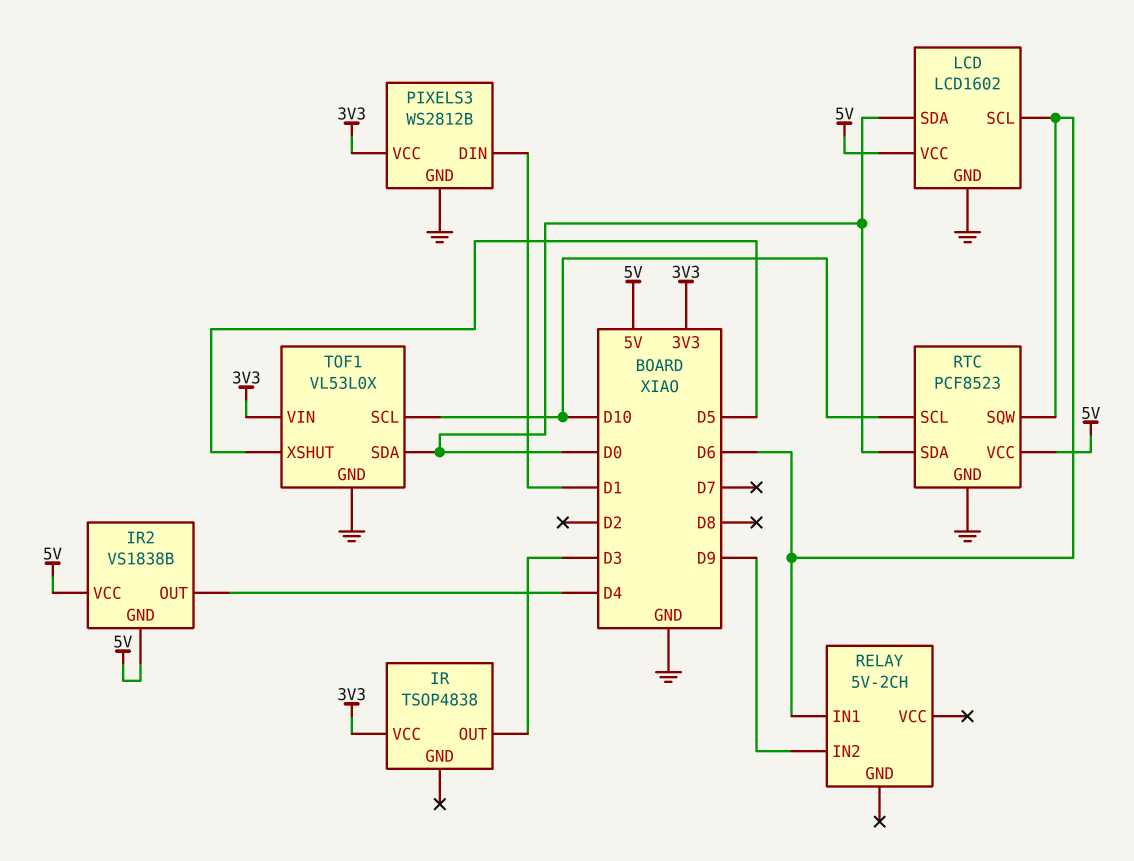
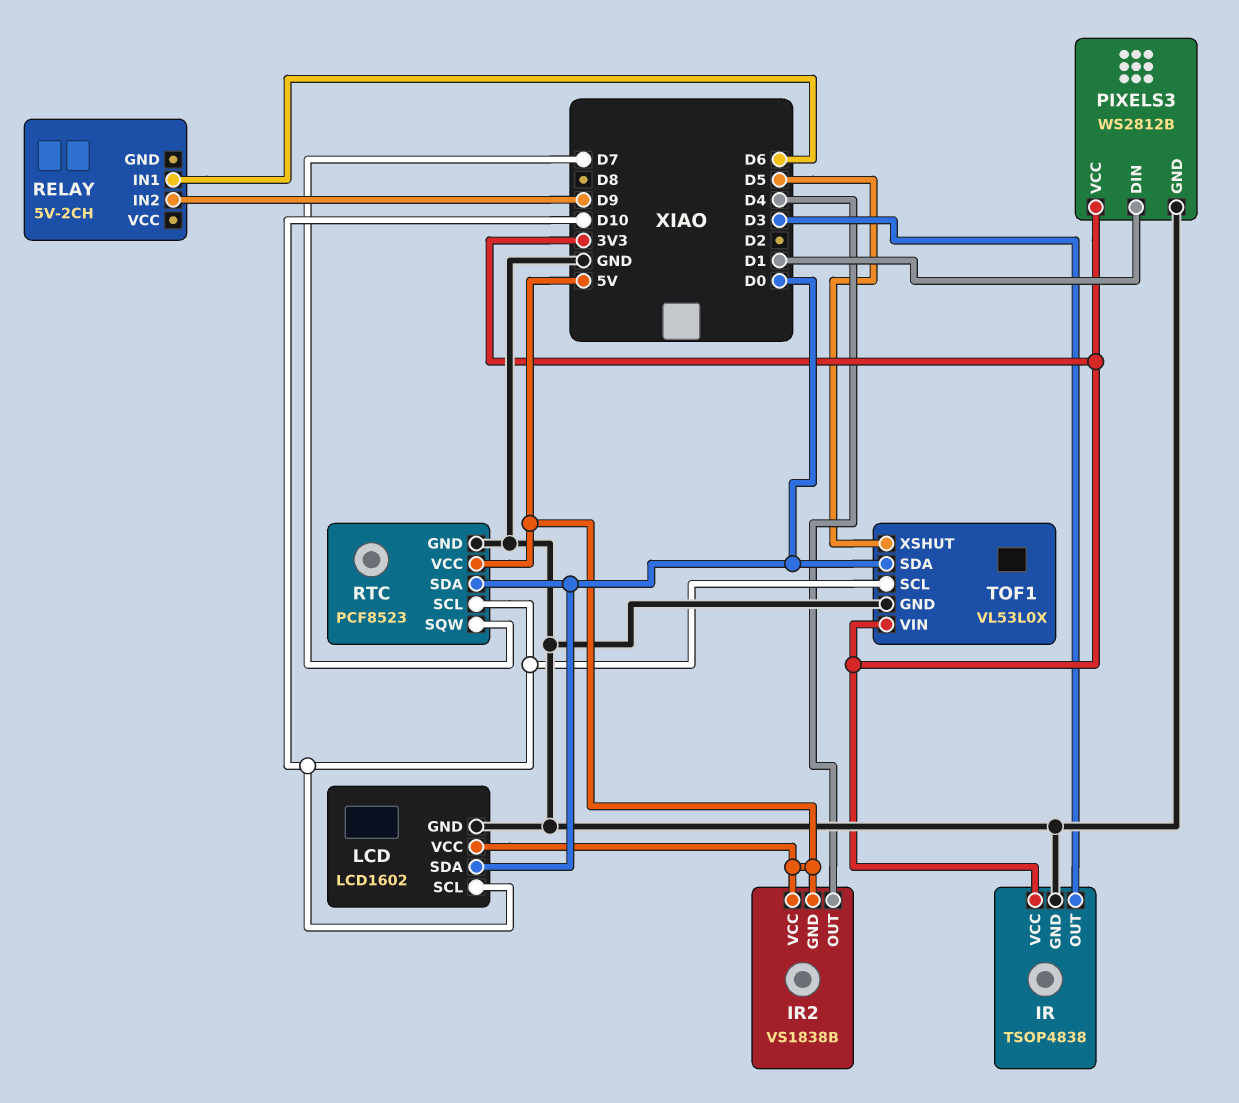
IR pin GND: none -> GND
LCD pin SCL: D6 -> D10
RTC pin SQW: D6 -> D7

